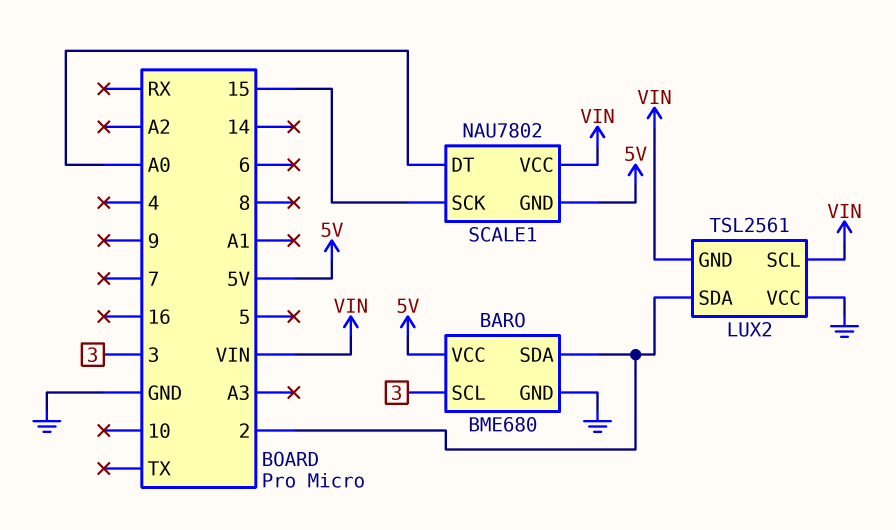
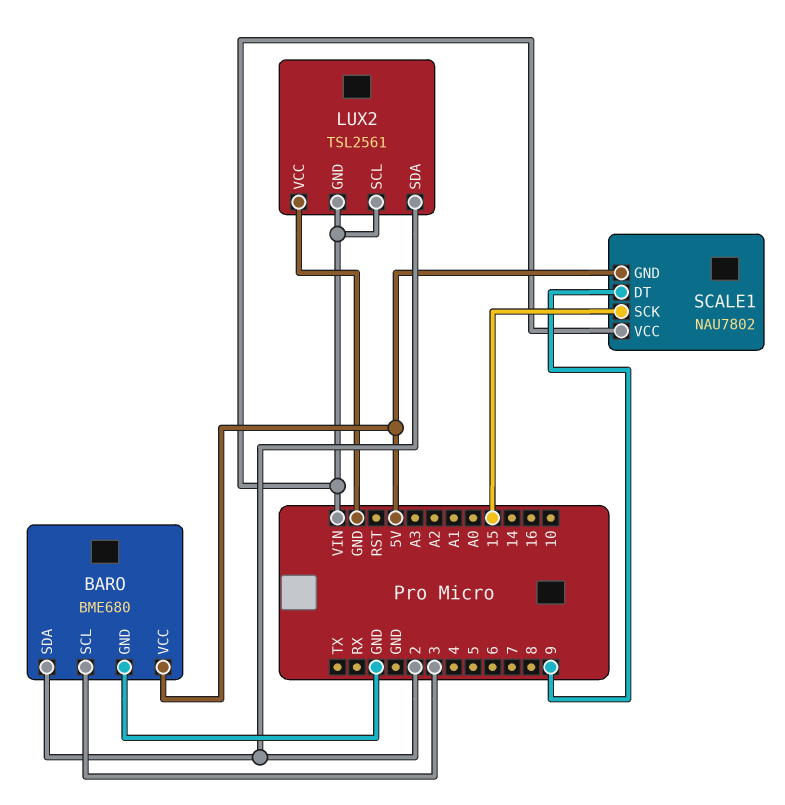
SCALE1 pin DT: A0 -> 9

